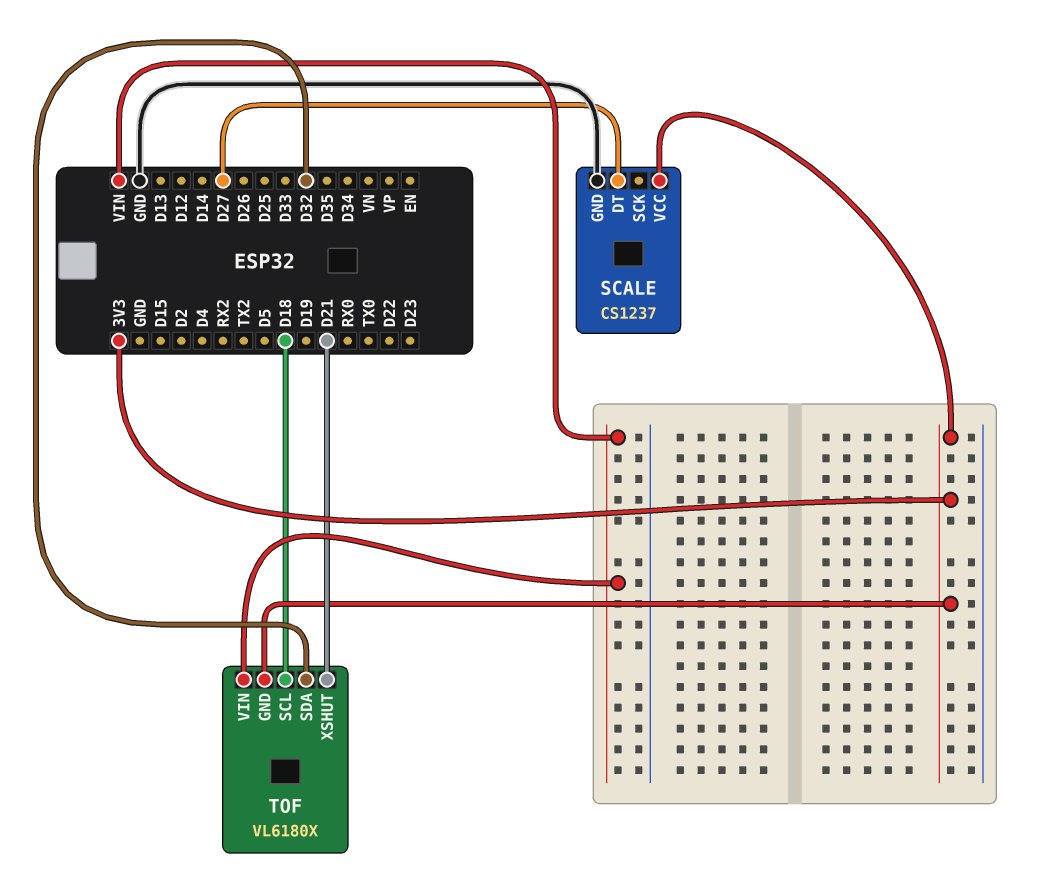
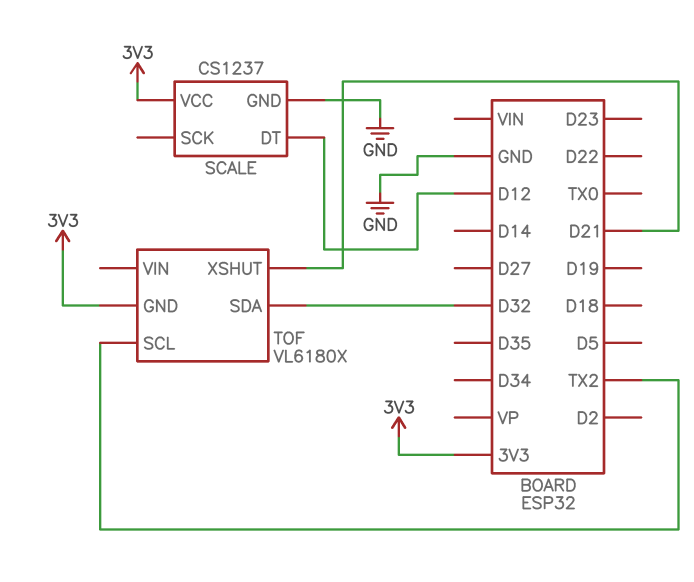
SCALE pin DT: D27 -> D12
TOF pin SCL: D18 -> TX2
TOF pin VIN: VIN -> none

